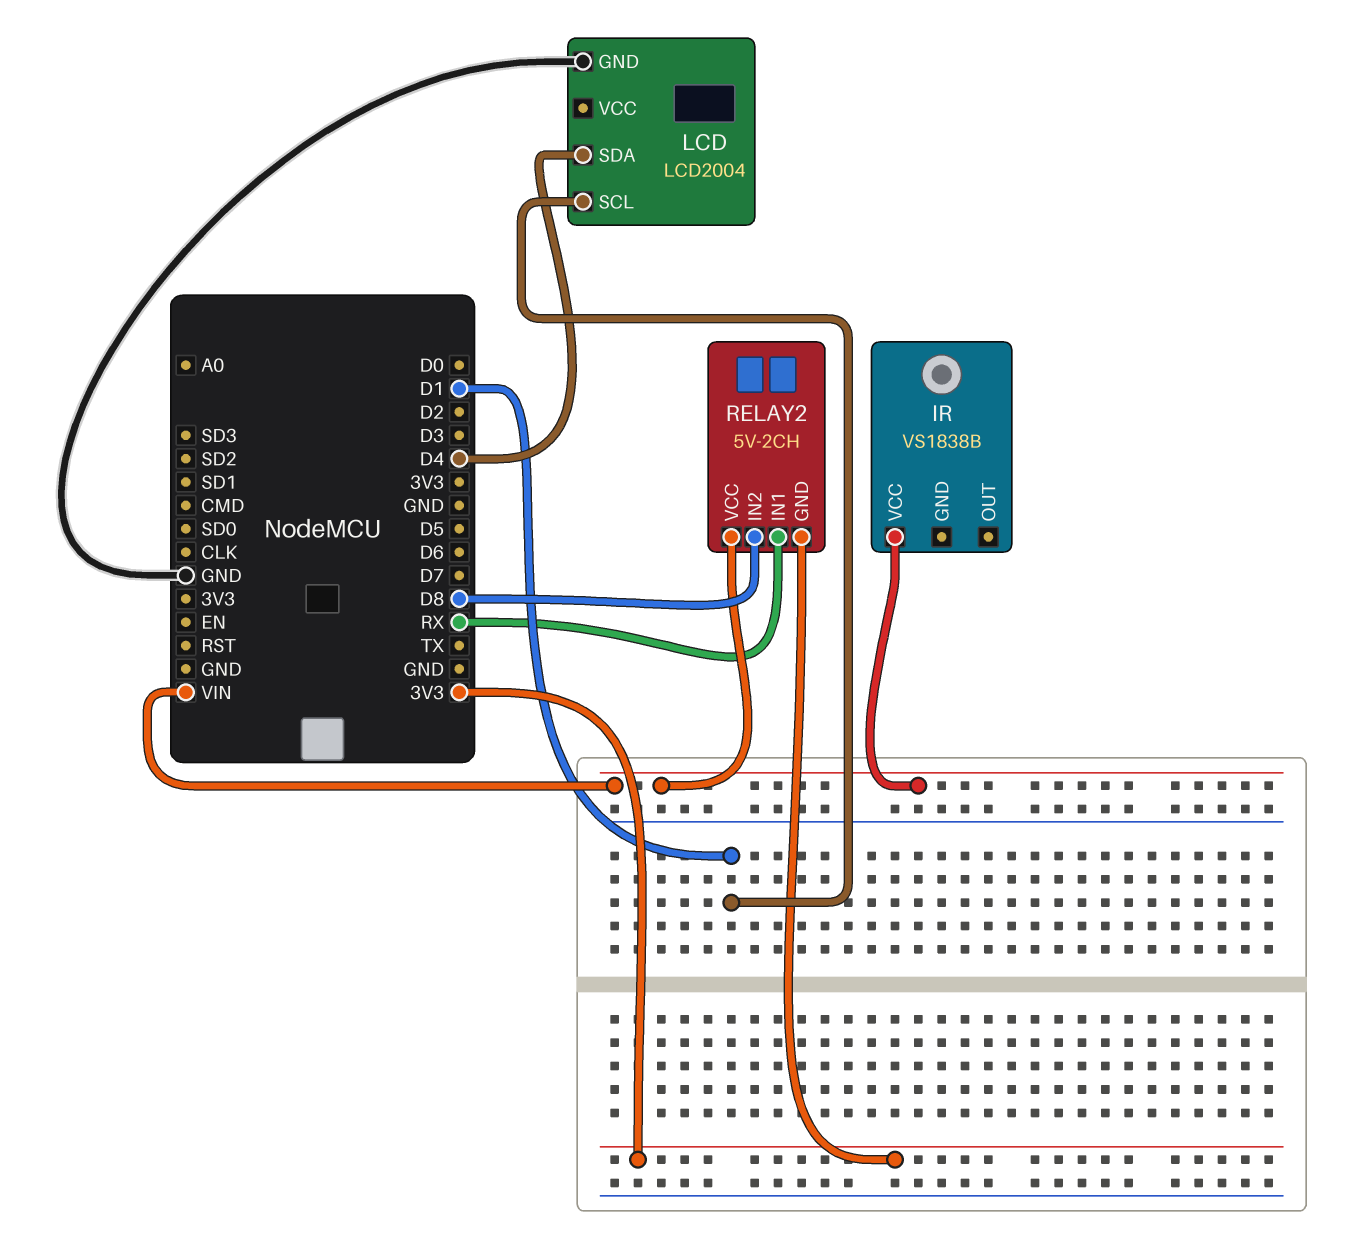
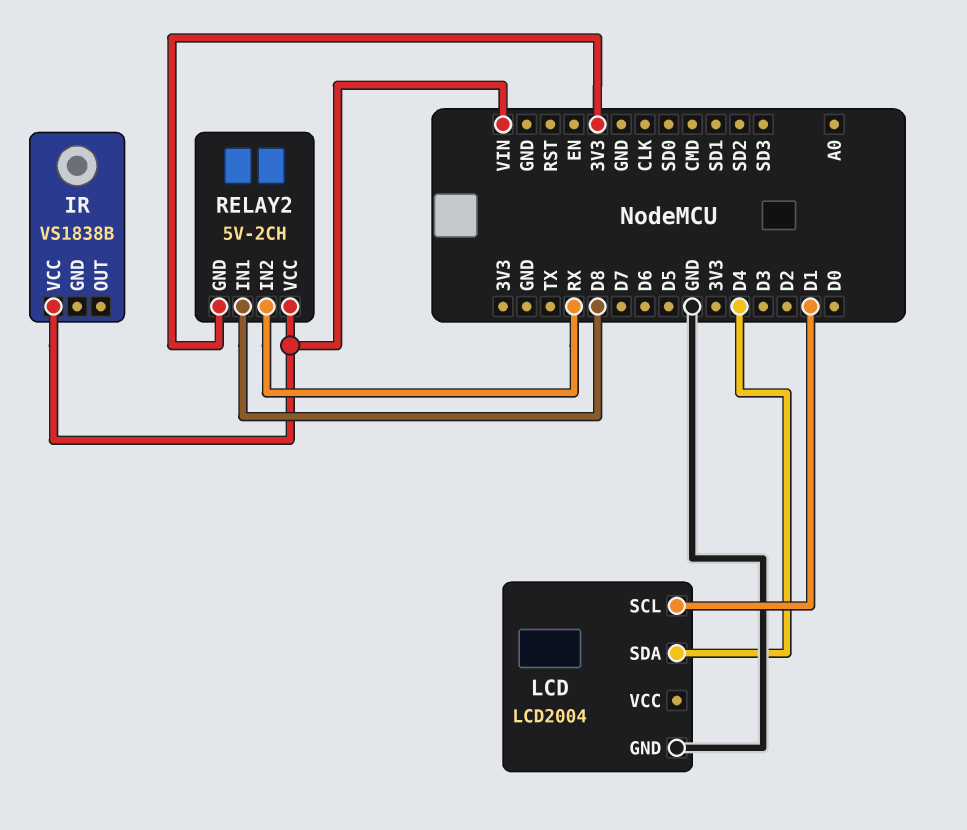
RELAY2 pin IN1: RX -> D8
RELAY2 pin IN2: D8 -> RX

